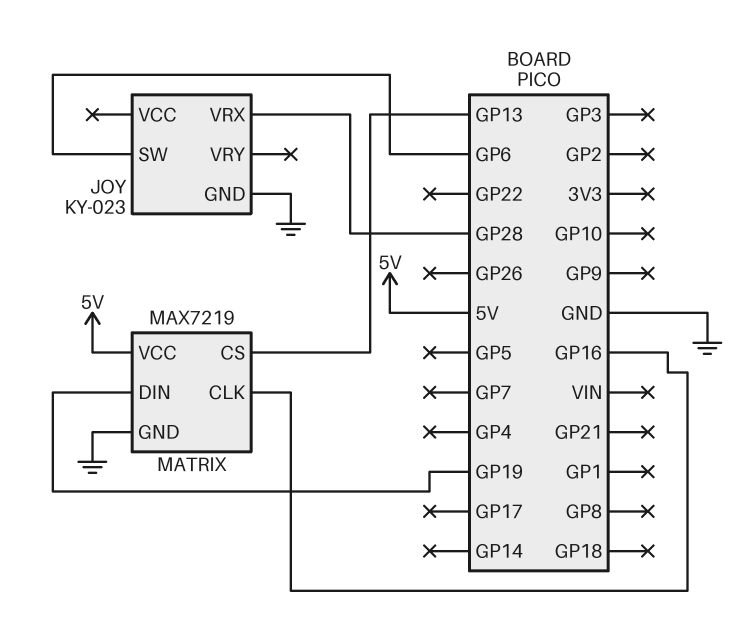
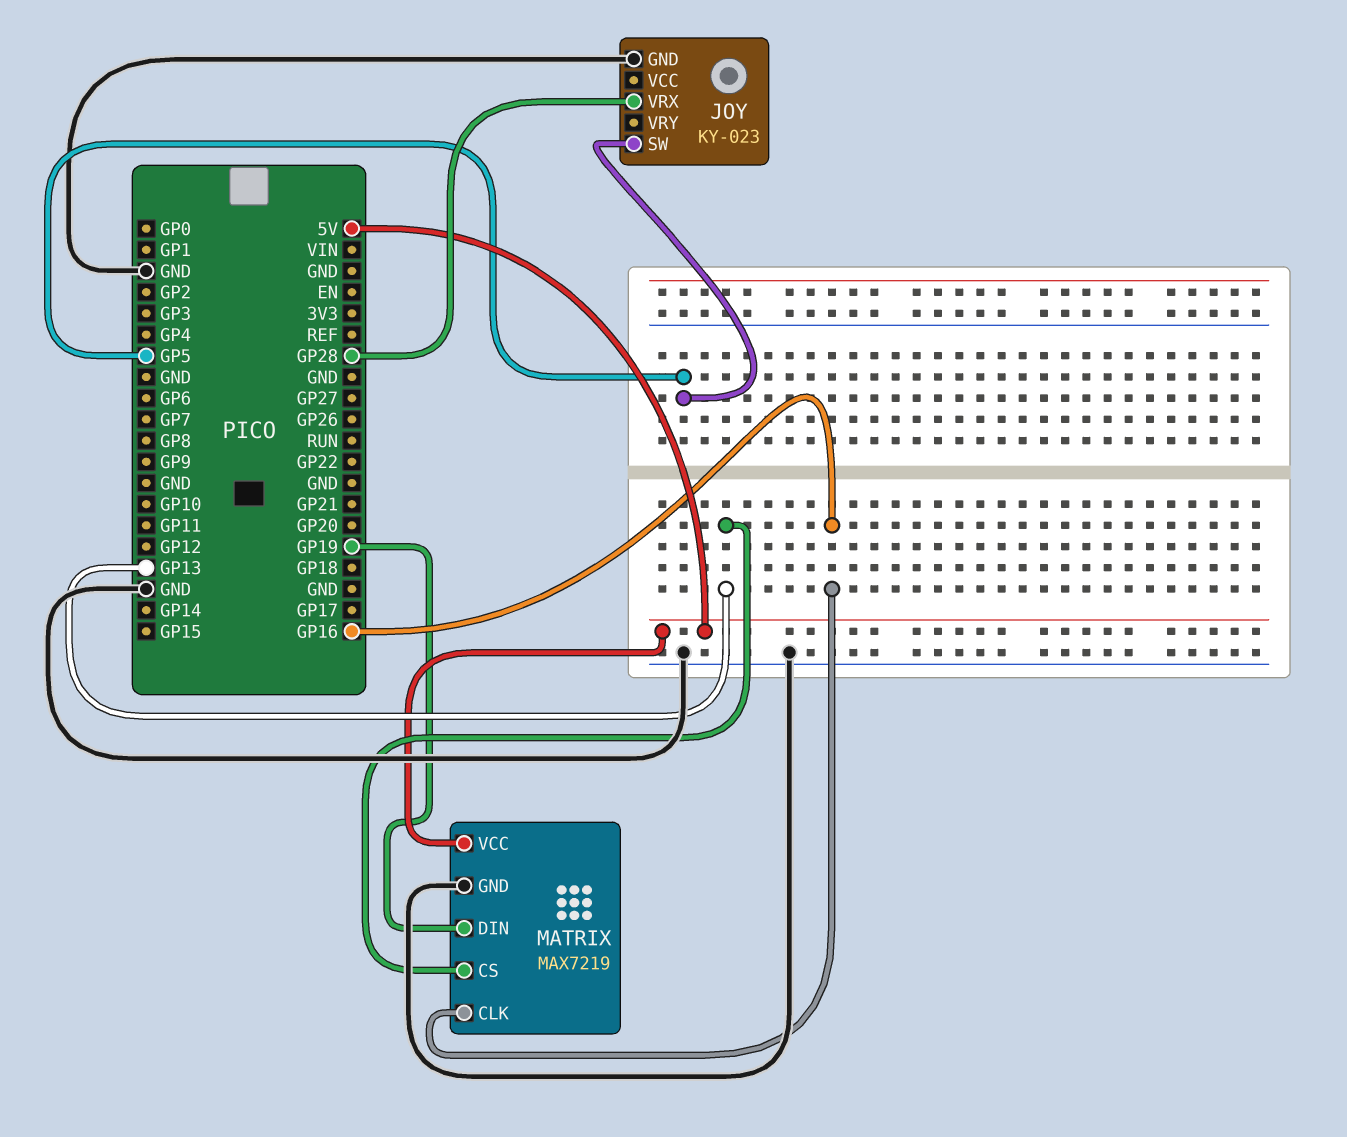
JOY pin SW: GP6 -> GP5

